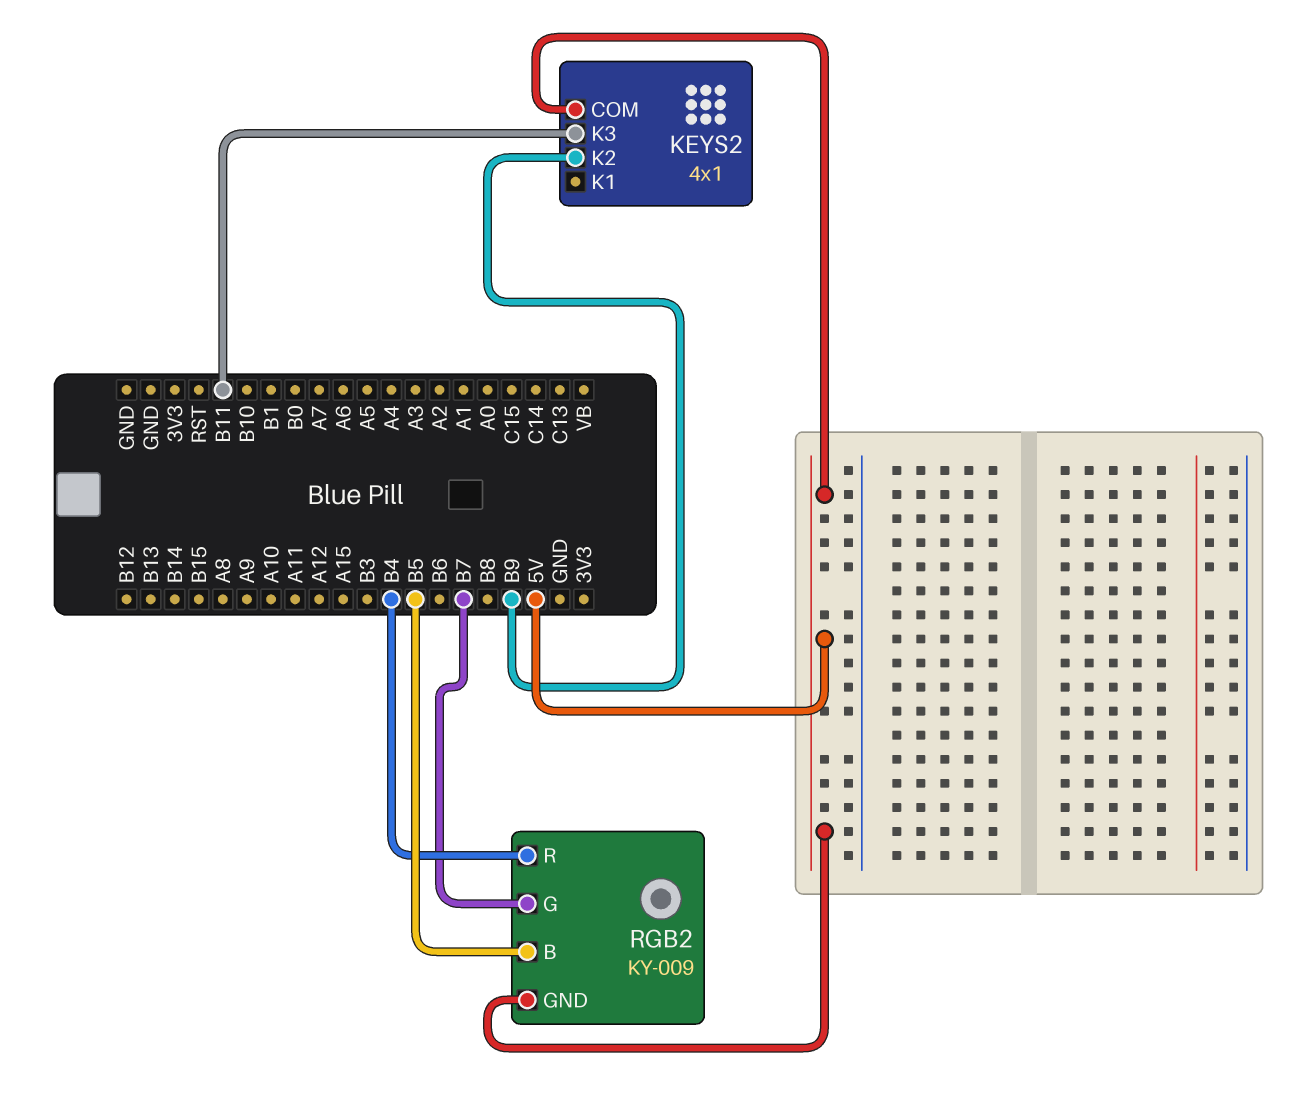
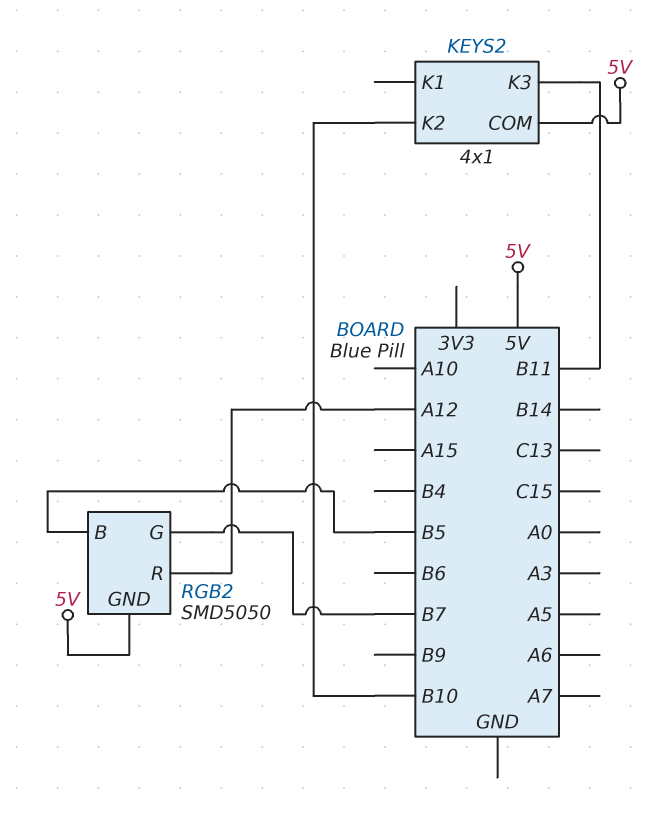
KEYS2 pin K2: B9 -> B10
RGB2: KY-009 -> SMD5050
RGB2 pin R: B4 -> A12

